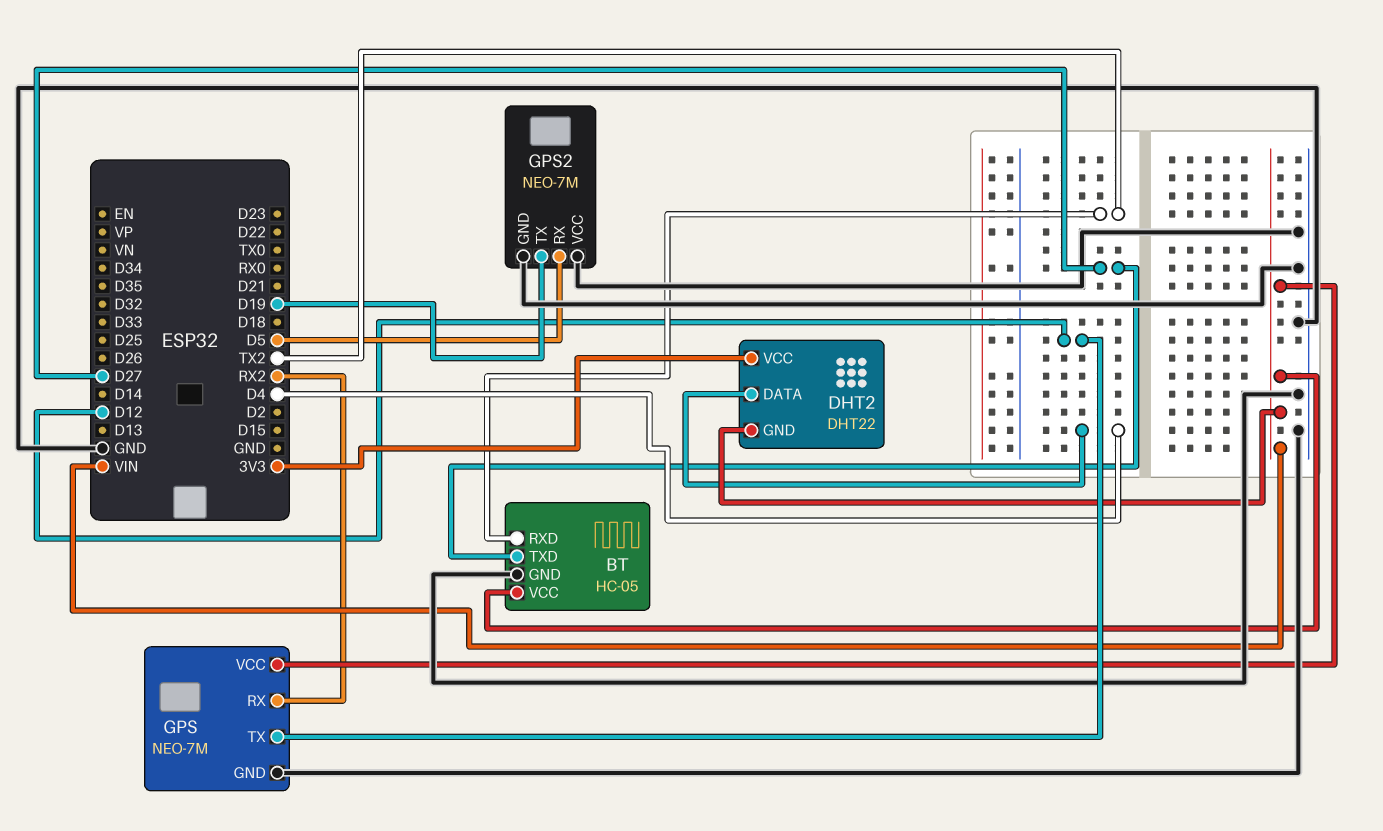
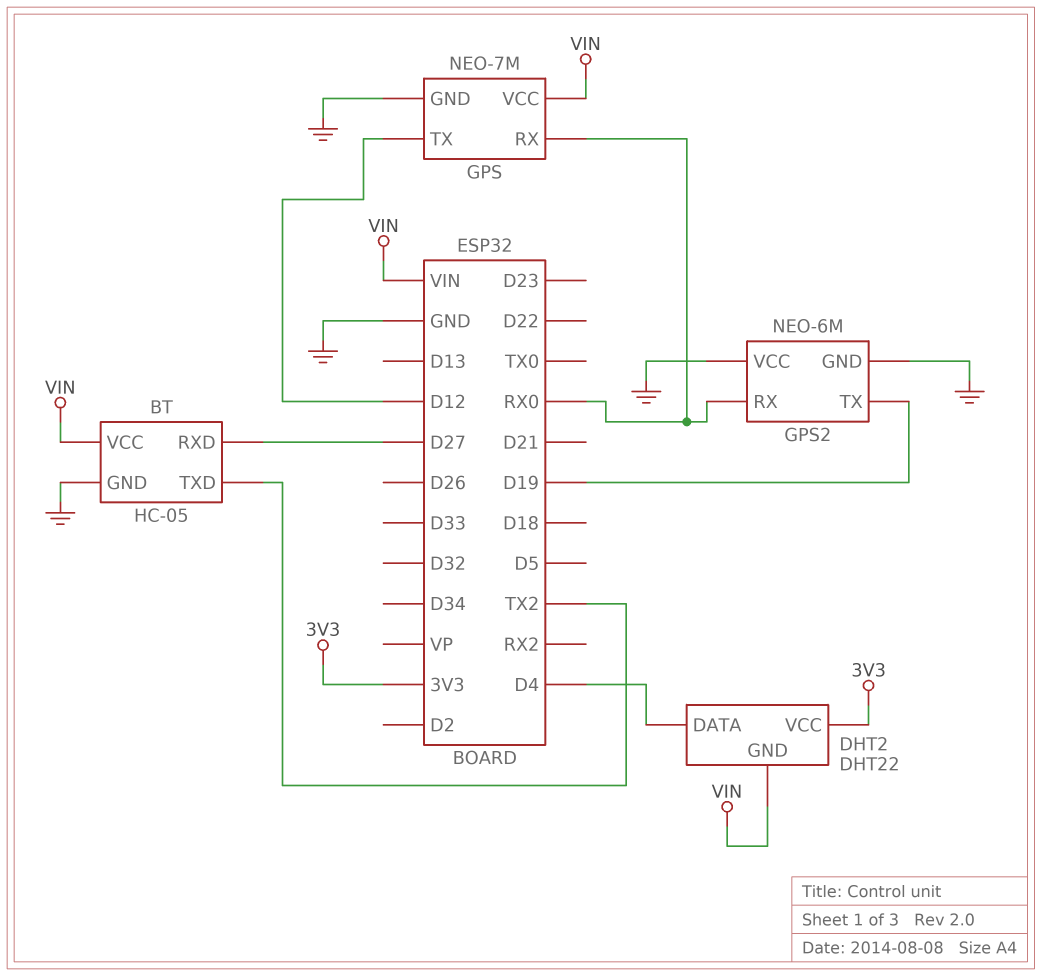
BT pin RXD: TX2 -> D27
BT pin TXD: D27 -> TX2
GPS pin RX: RX2 -> RX0
GPS2: NEO-7M -> NEO-6M
GPS2 pin RX: D5 -> RX0

